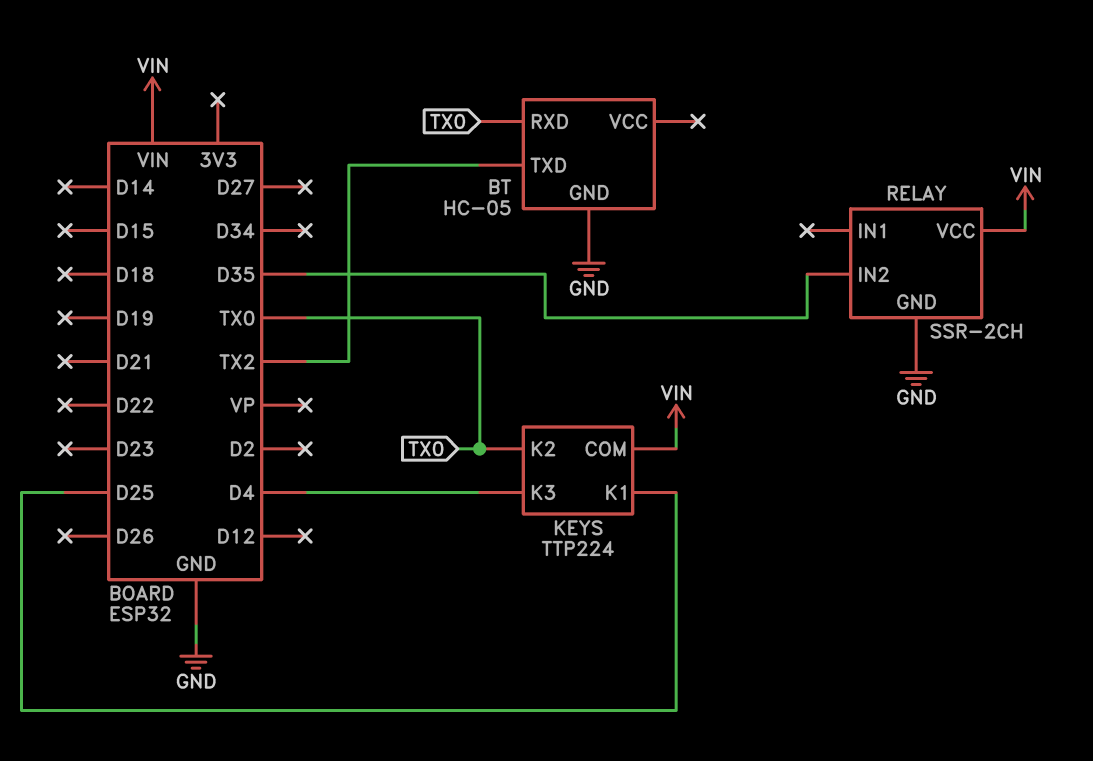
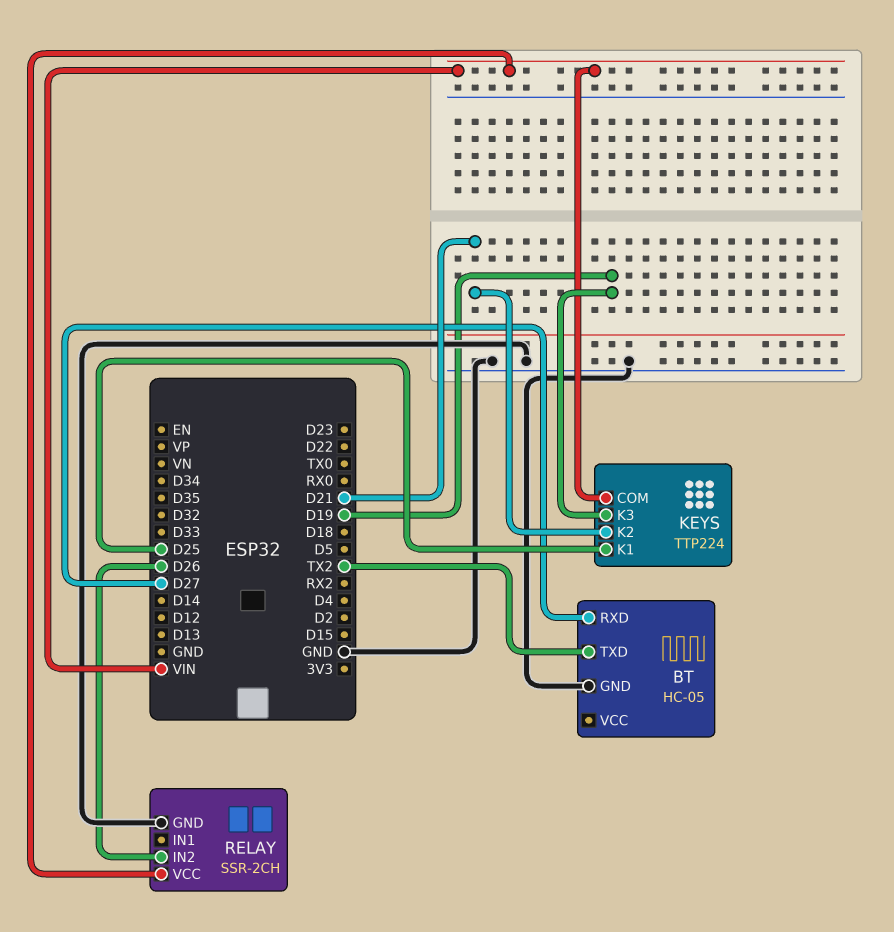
BT pin RXD: TX0 -> D27
KEYS pin K2: TX0 -> D21
KEYS pin K3: D4 -> D19
RELAY pin IN2: D35 -> D26

